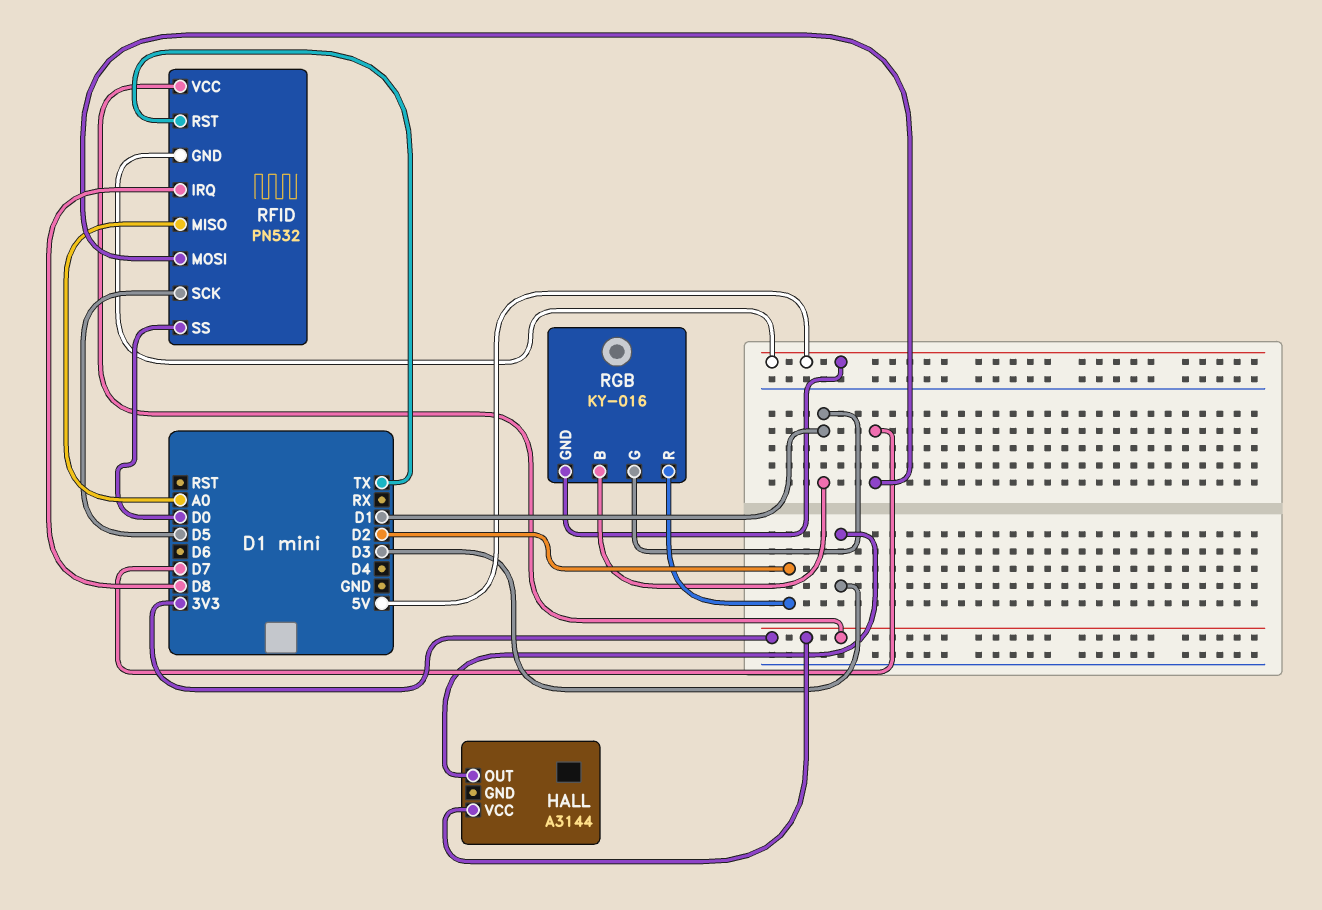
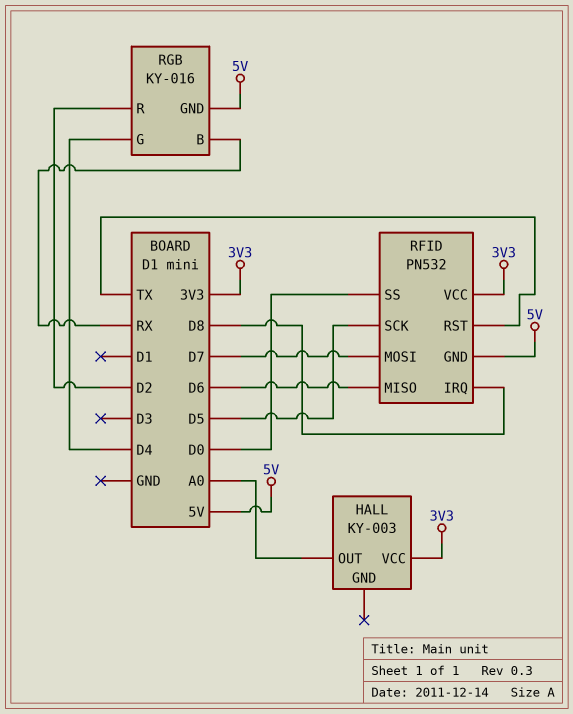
HALL: A3144 -> KY-003
HALL pin OUT: D3 -> A0
RFID pin MISO: A0 -> D6
RGB pin B: D1 -> RX
RGB pin G: D1 -> D4

